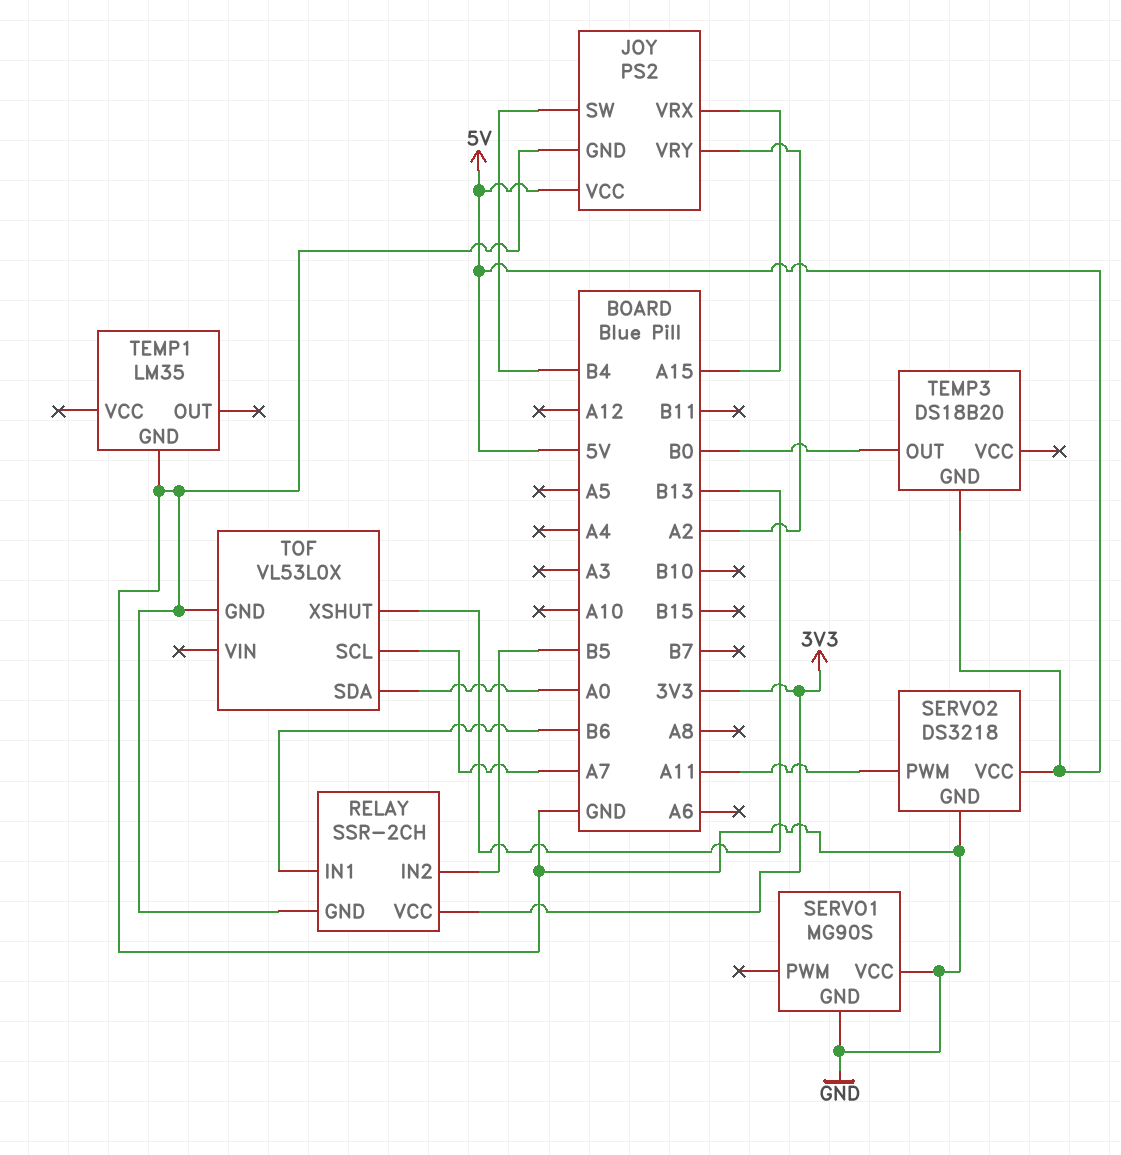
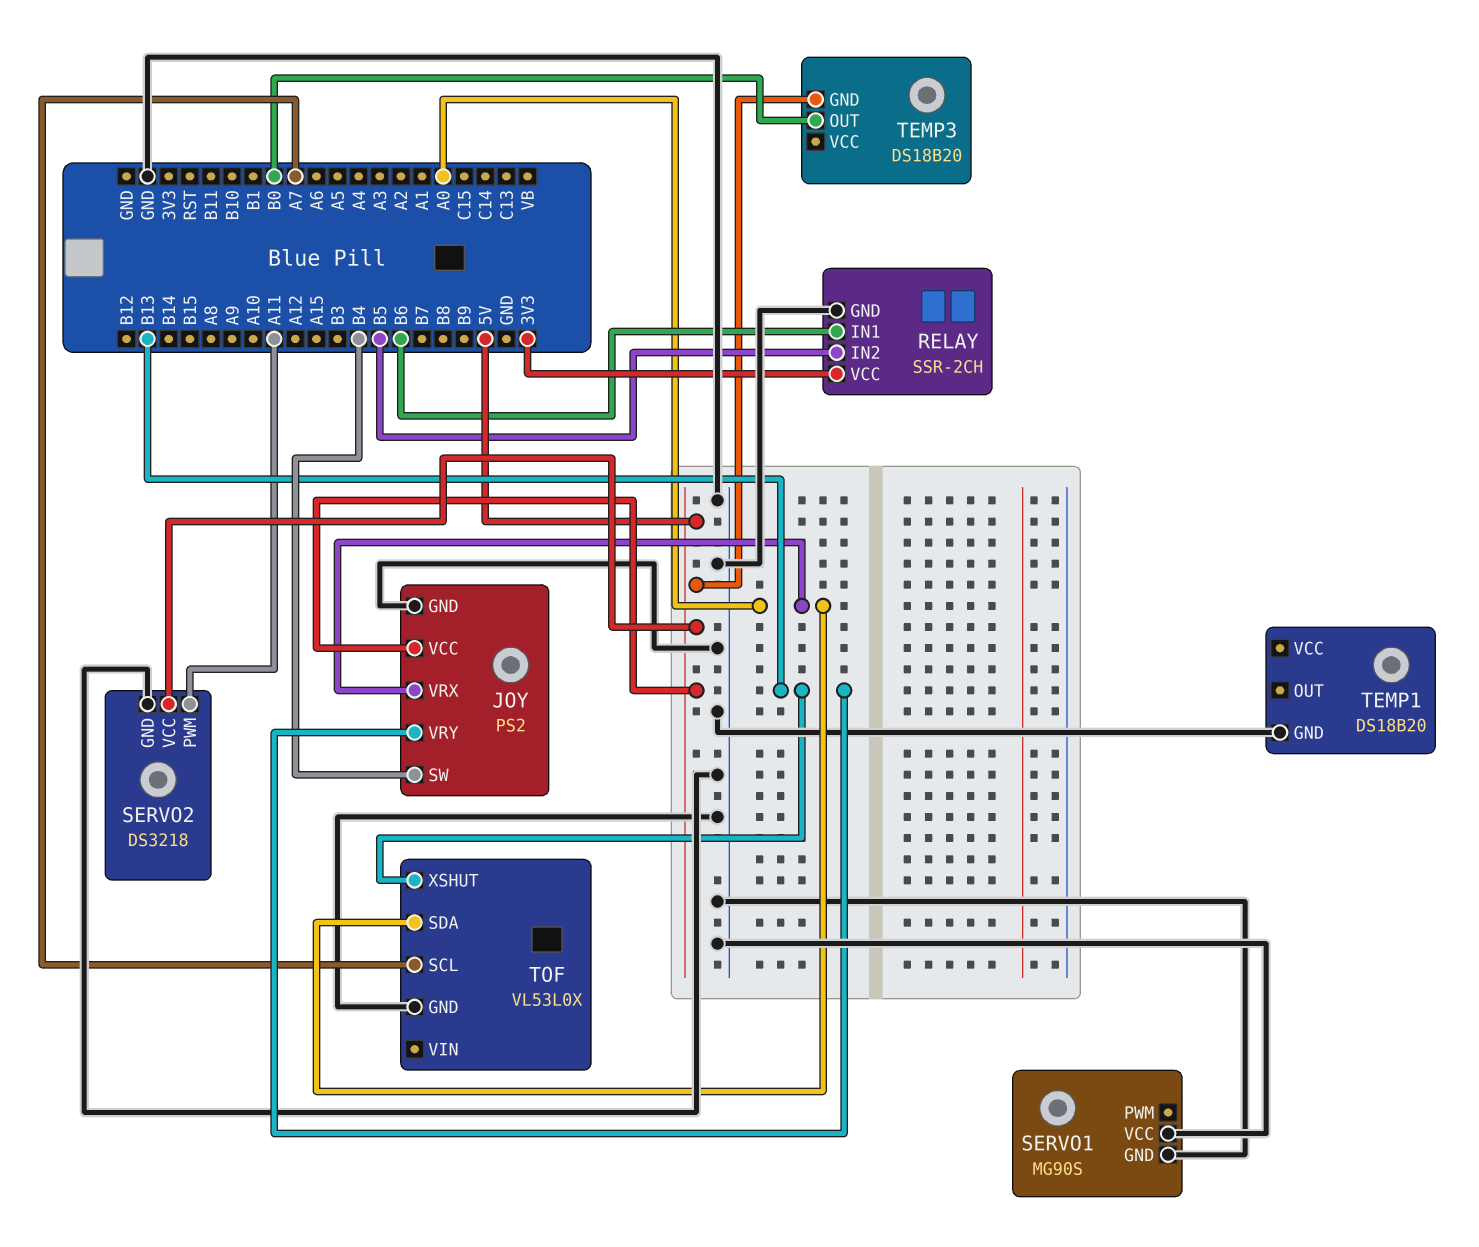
JOY pin VRX: A15 -> A0
JOY pin VRY: A2 -> B13
TEMP1: LM35 -> DS18B20

